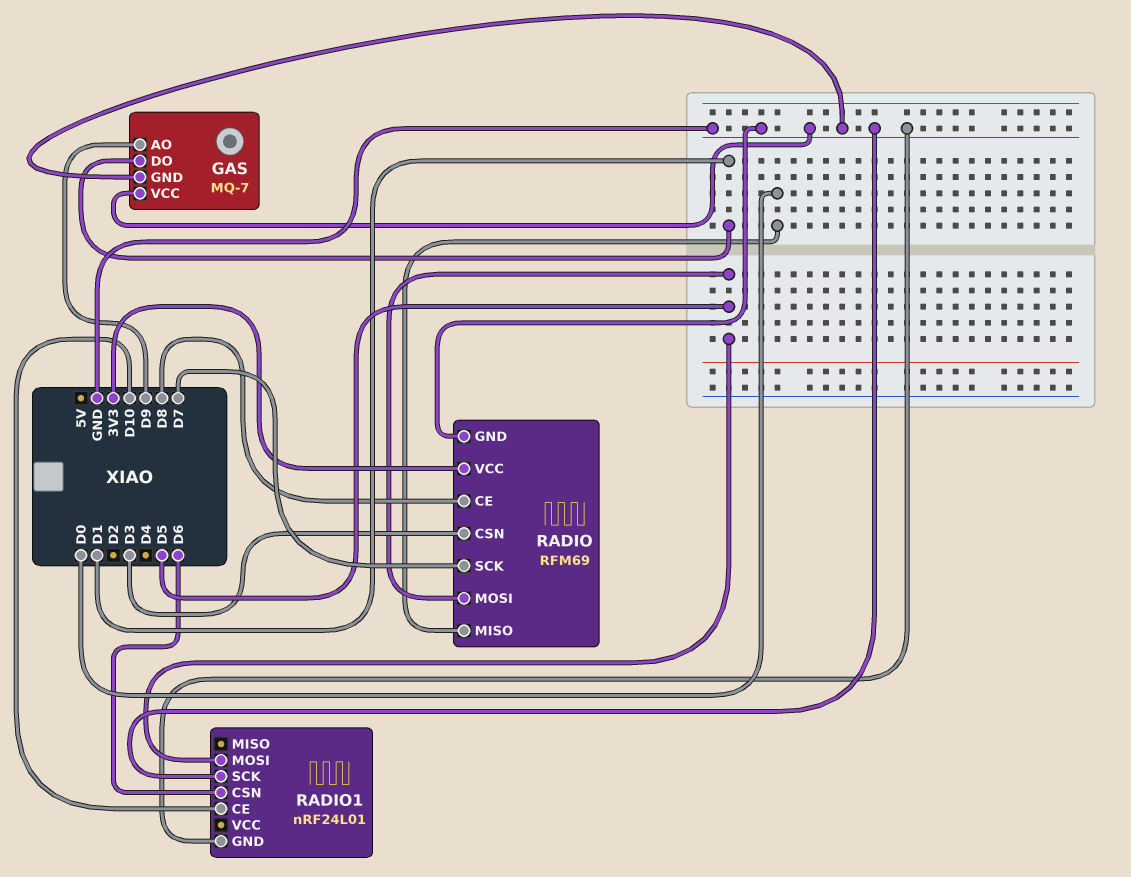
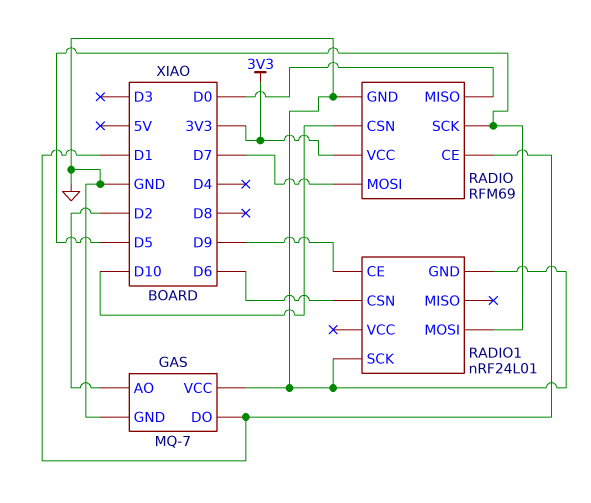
GAS pin AO: D9 -> D2
RADIO pin CE: D8 -> D1
RADIO pin CSN: D3 -> D10
RADIO pin MOSI: D5 -> D7
RADIO pin SCK: D7 -> D5
RADIO1 pin CE: D10 -> D9

